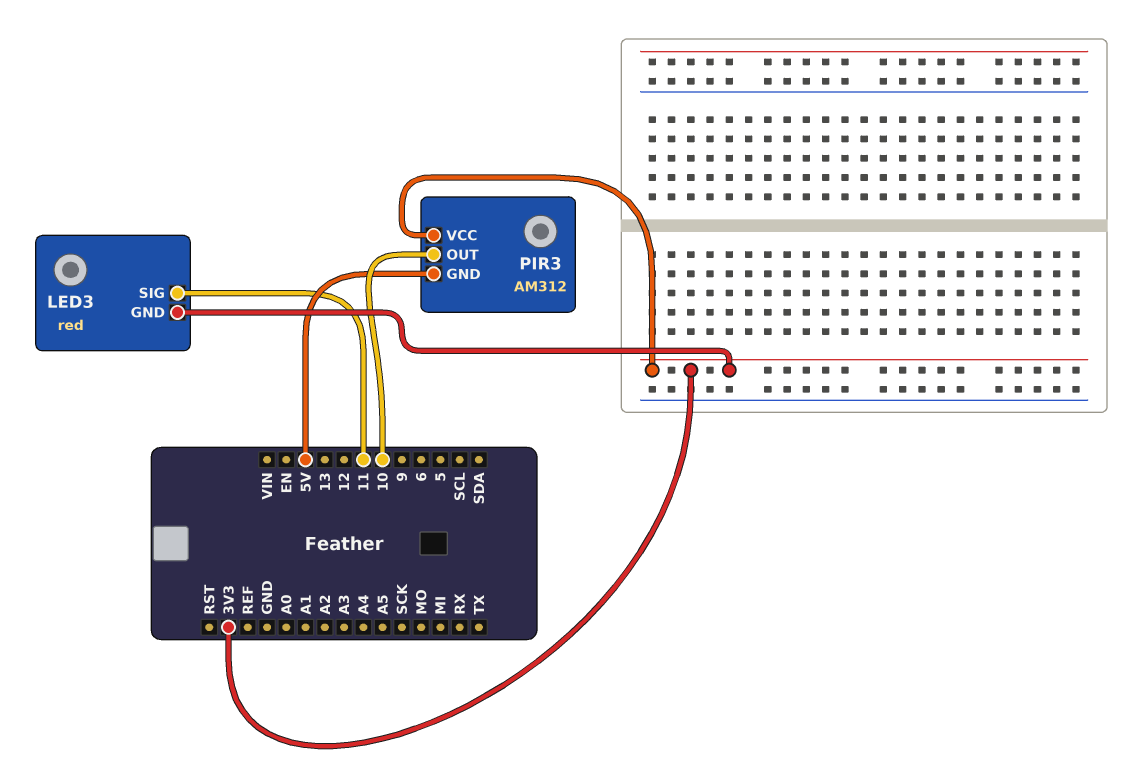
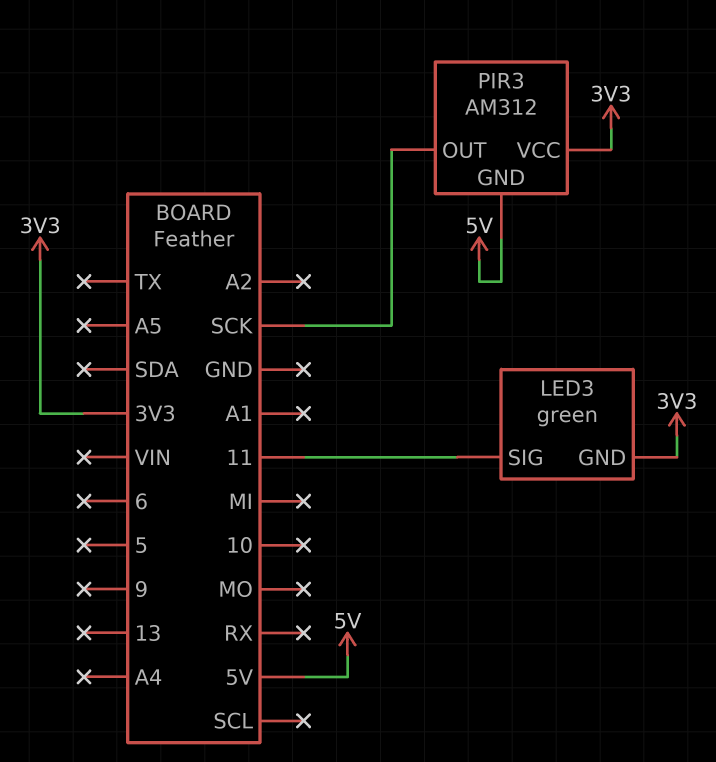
LED3: red -> green
PIR3 pin OUT: 10 -> SCK

